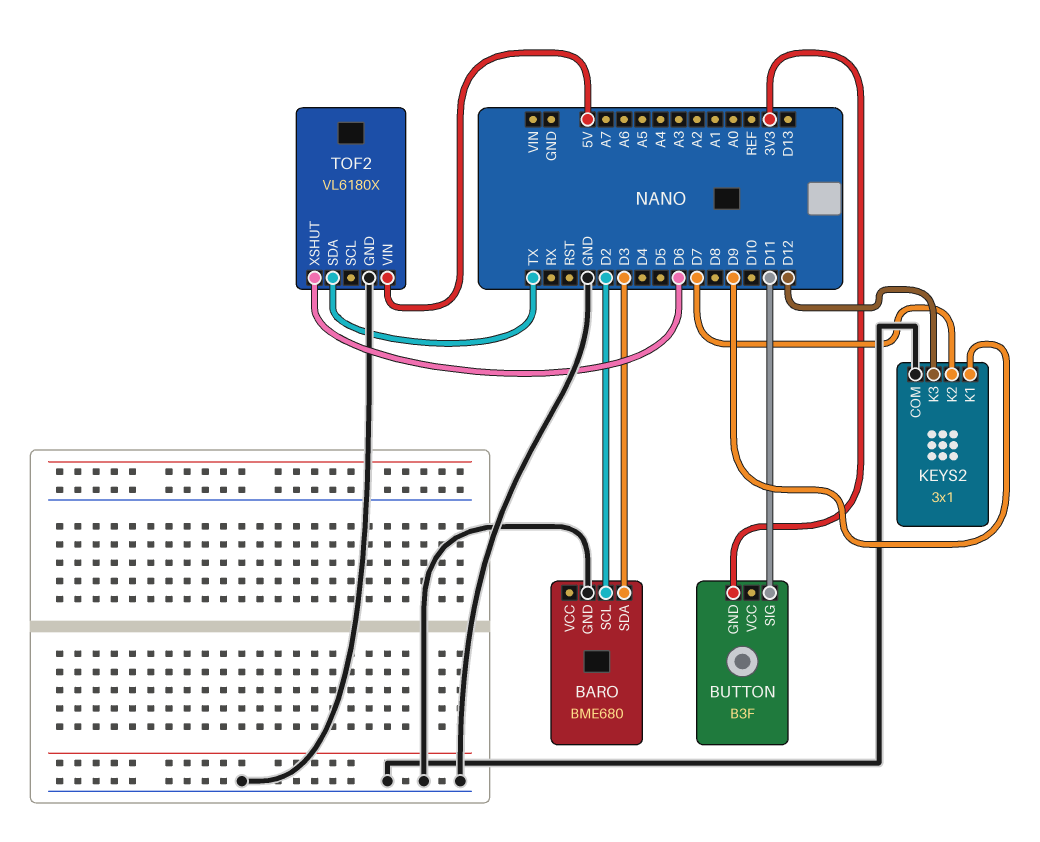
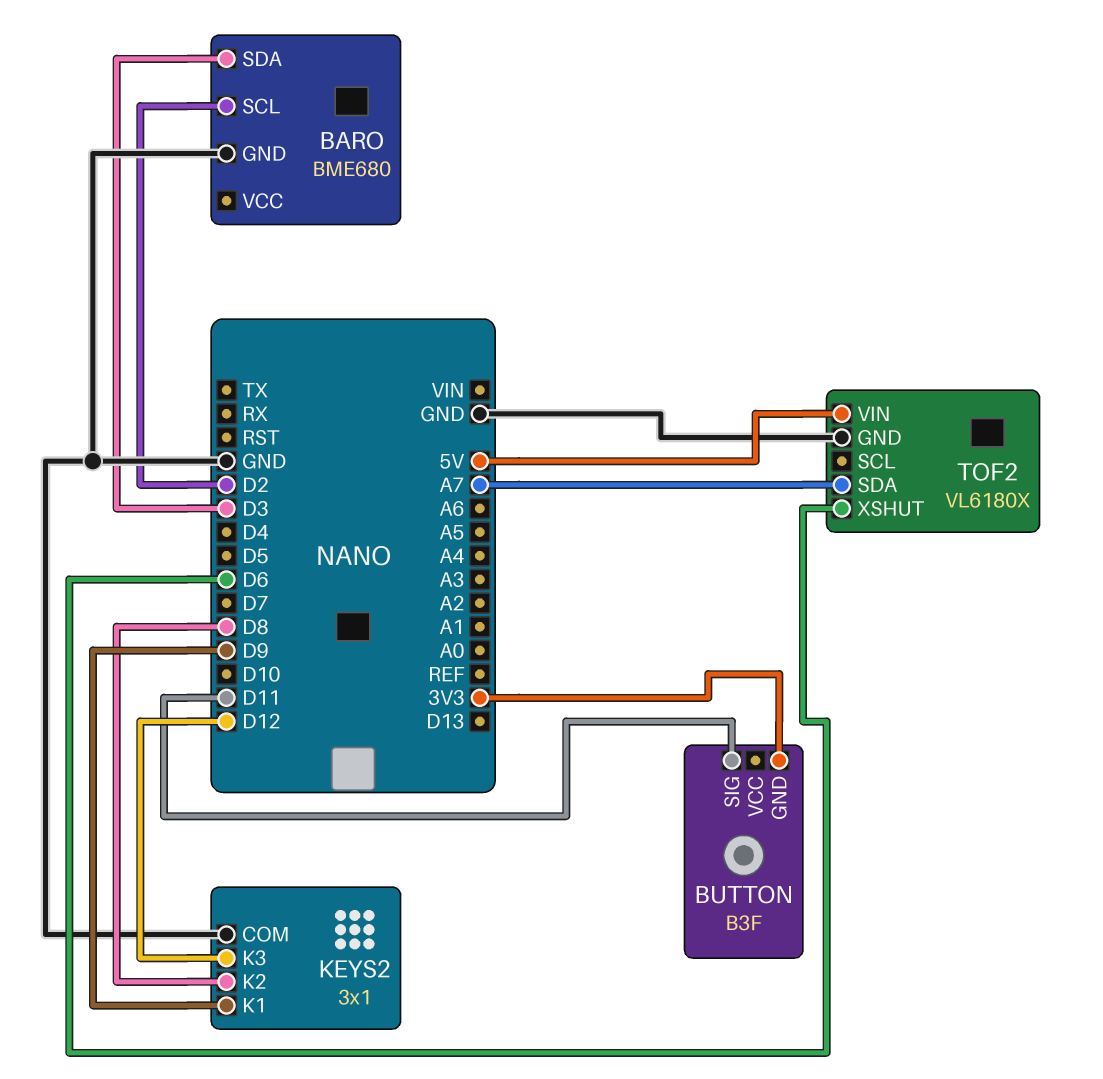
KEYS2 pin K2: D7 -> D8
TOF2 pin SDA: TX -> A7

